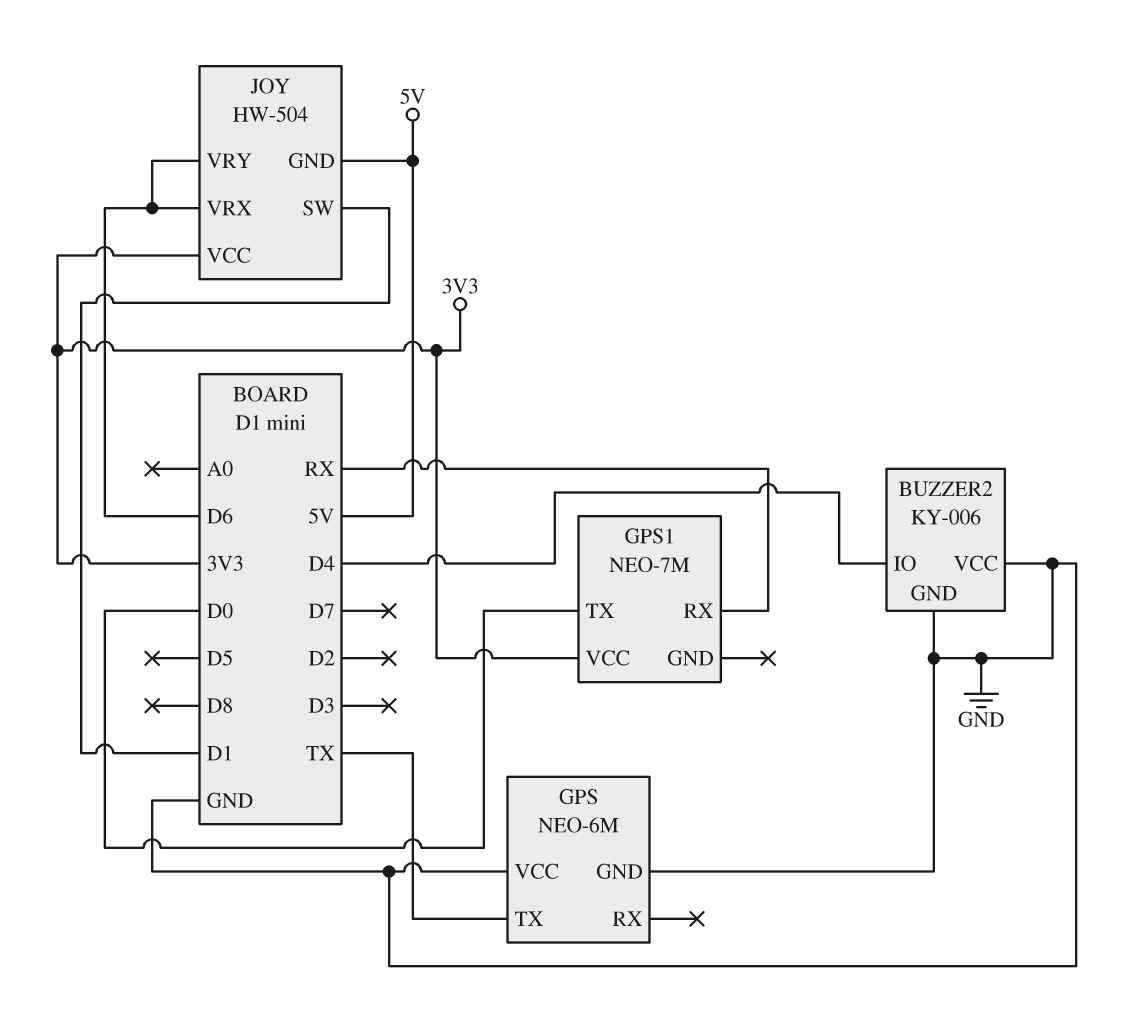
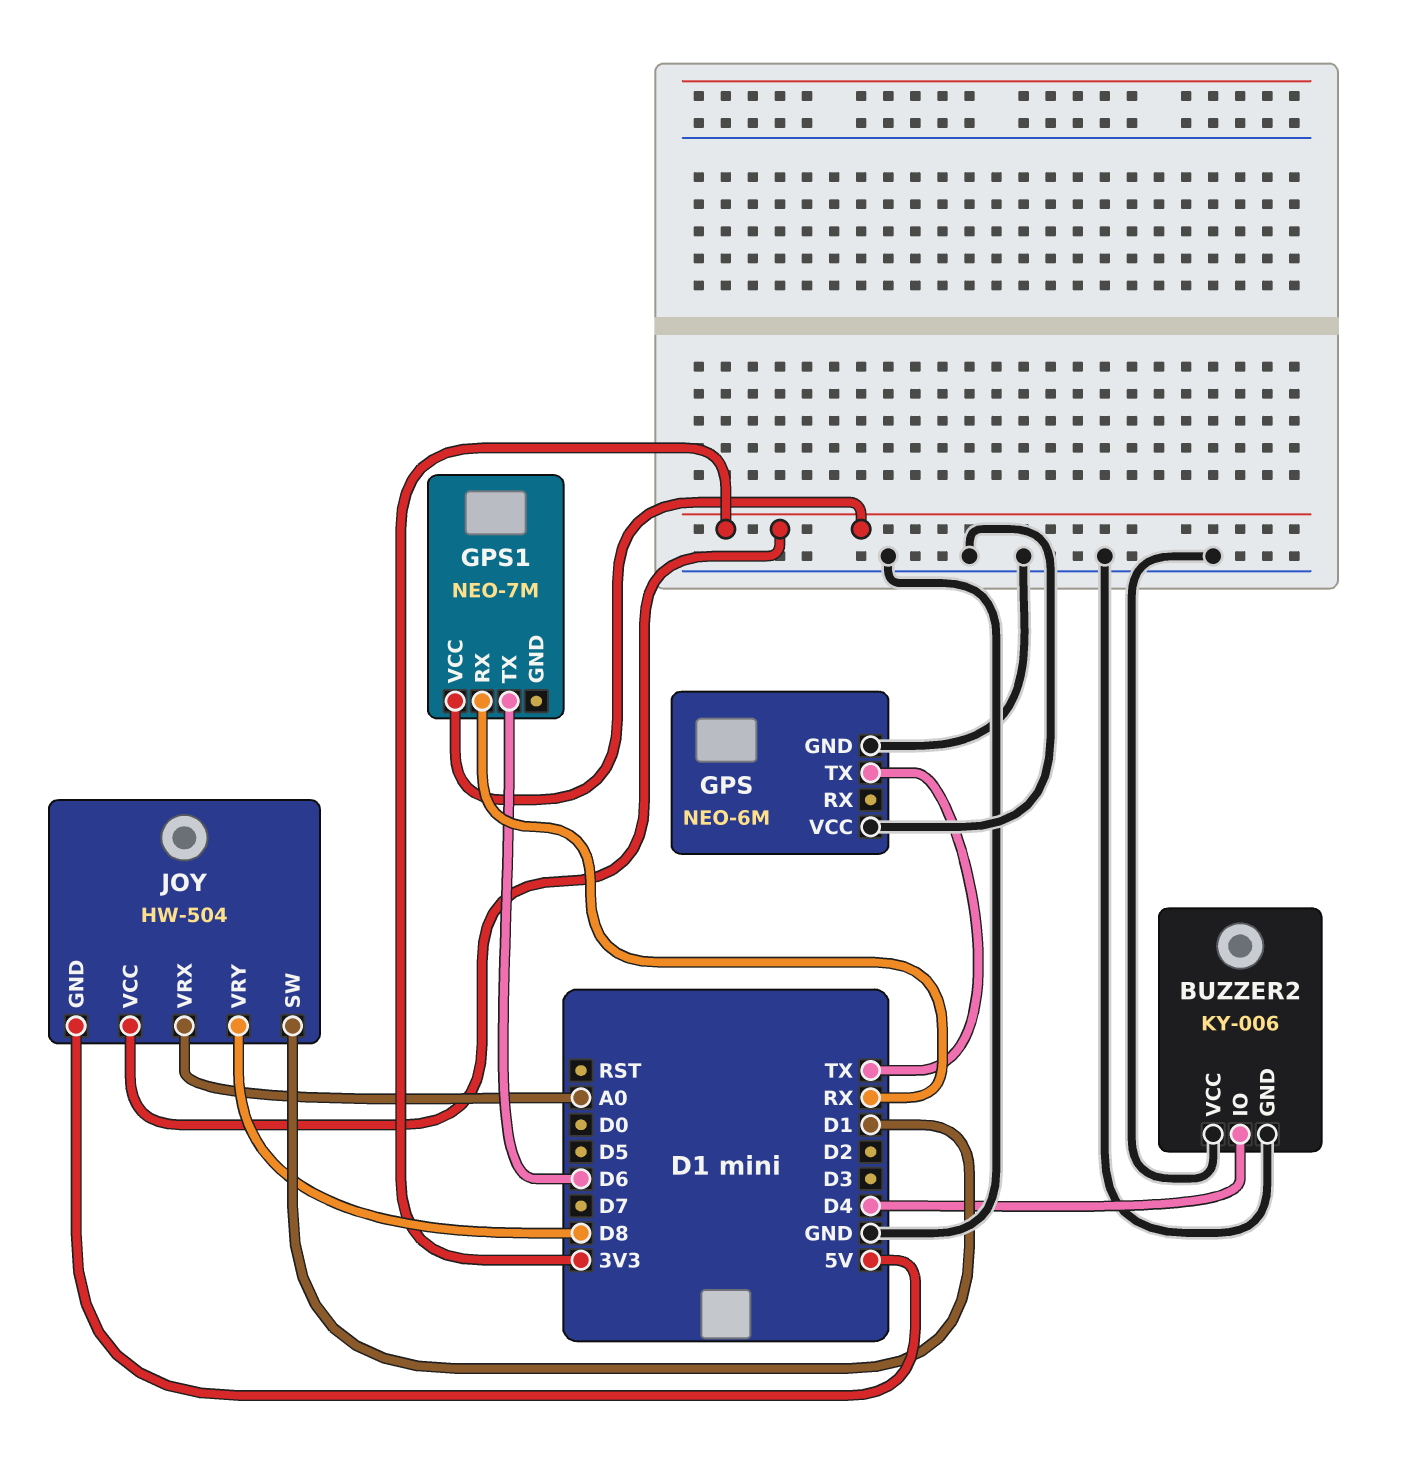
GPS1 pin TX: D0 -> D6
JOY pin VRX: D6 -> A0
JOY pin VRY: D6 -> D8

